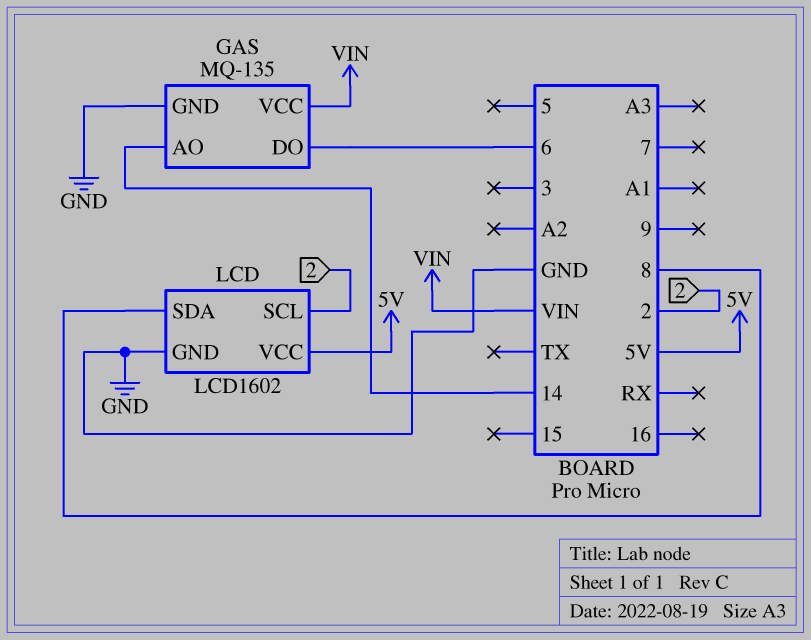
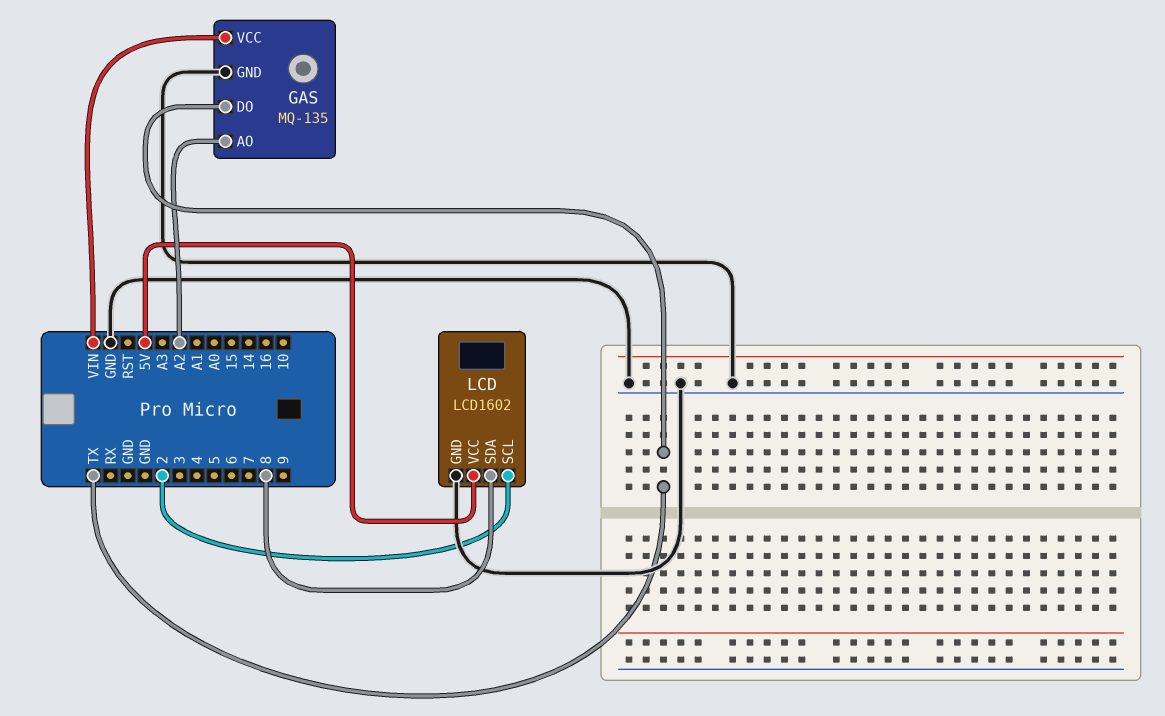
GAS pin AO: 14 -> A2
GAS pin DO: 6 -> TX

